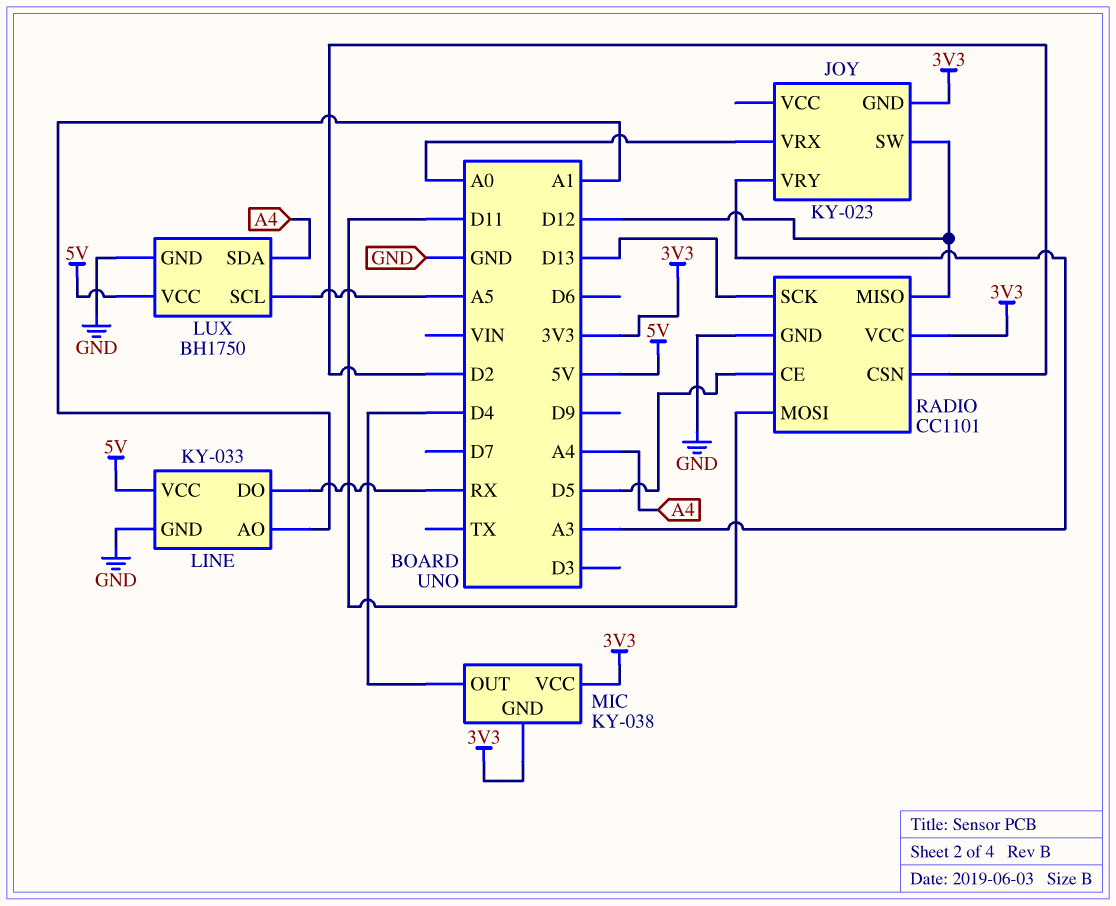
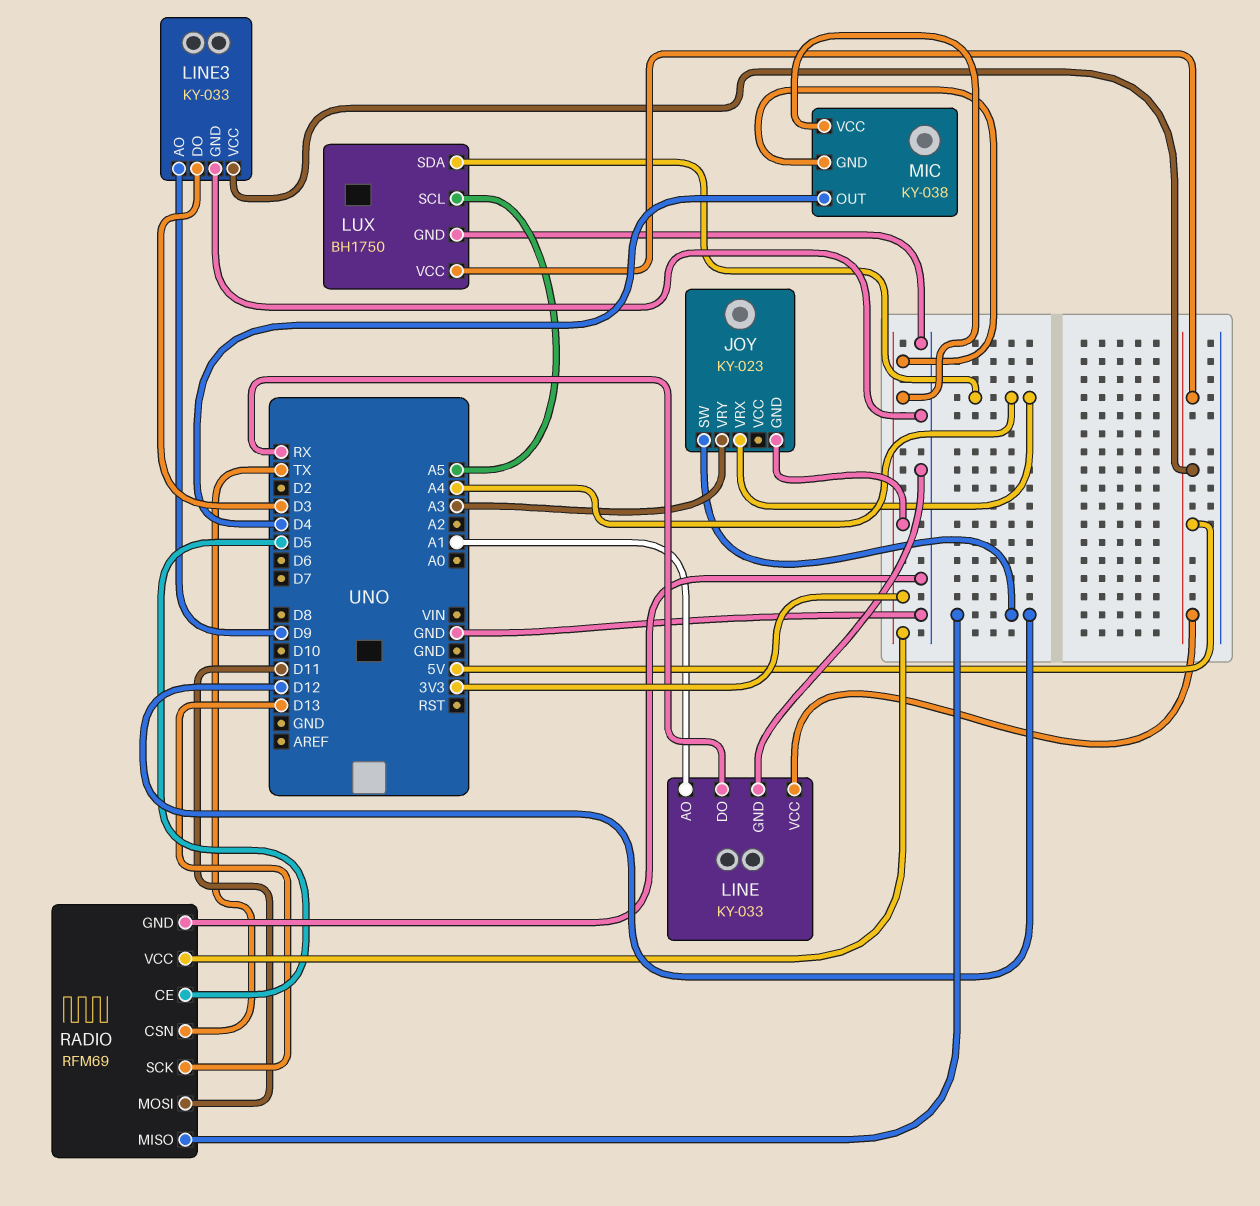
JOY pin VRX: A0 -> A4
LINE3: none -> KY-033
LINE3 pin AO: none -> D9
LINE3 pin DO: none -> D3
LINE3 pin GND: none -> GND
LINE3 pin VCC: none -> 5V
RADIO: CC1101 -> RFM69
RADIO pin CSN: D2 -> TX

